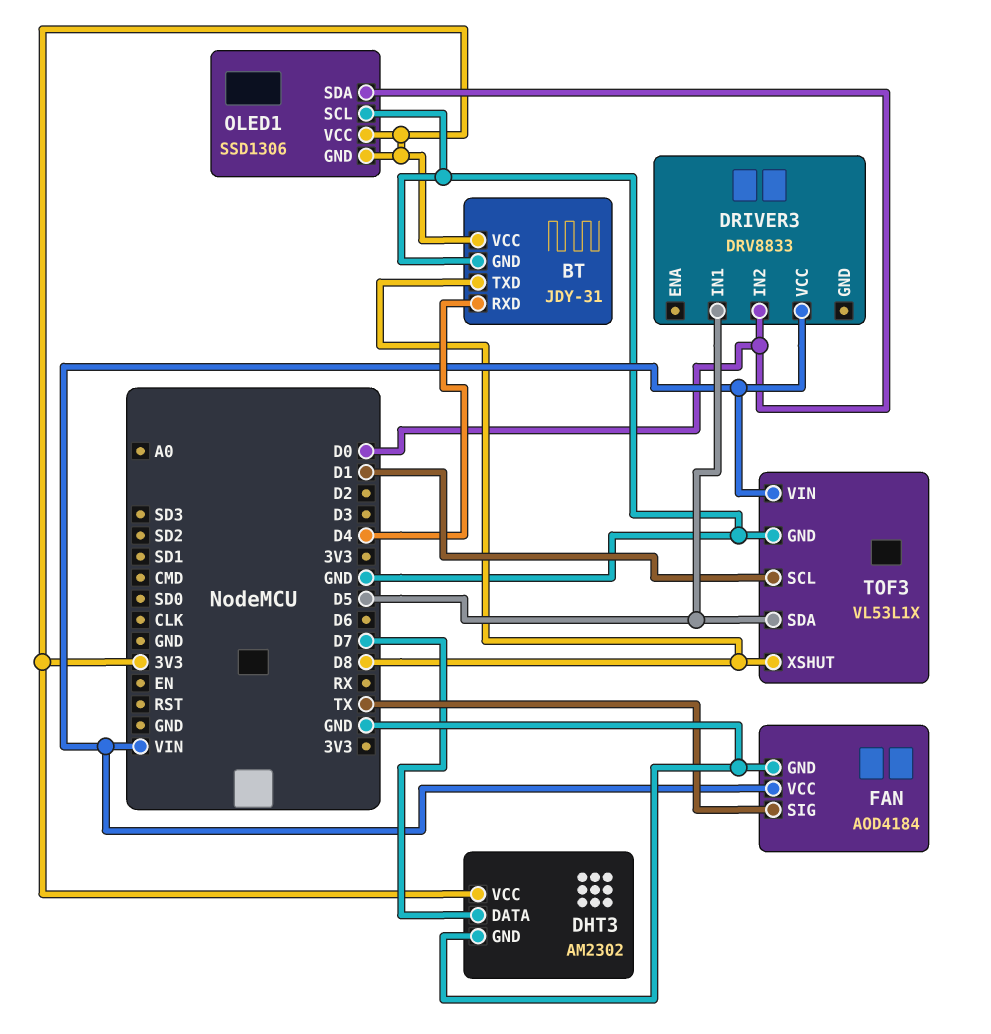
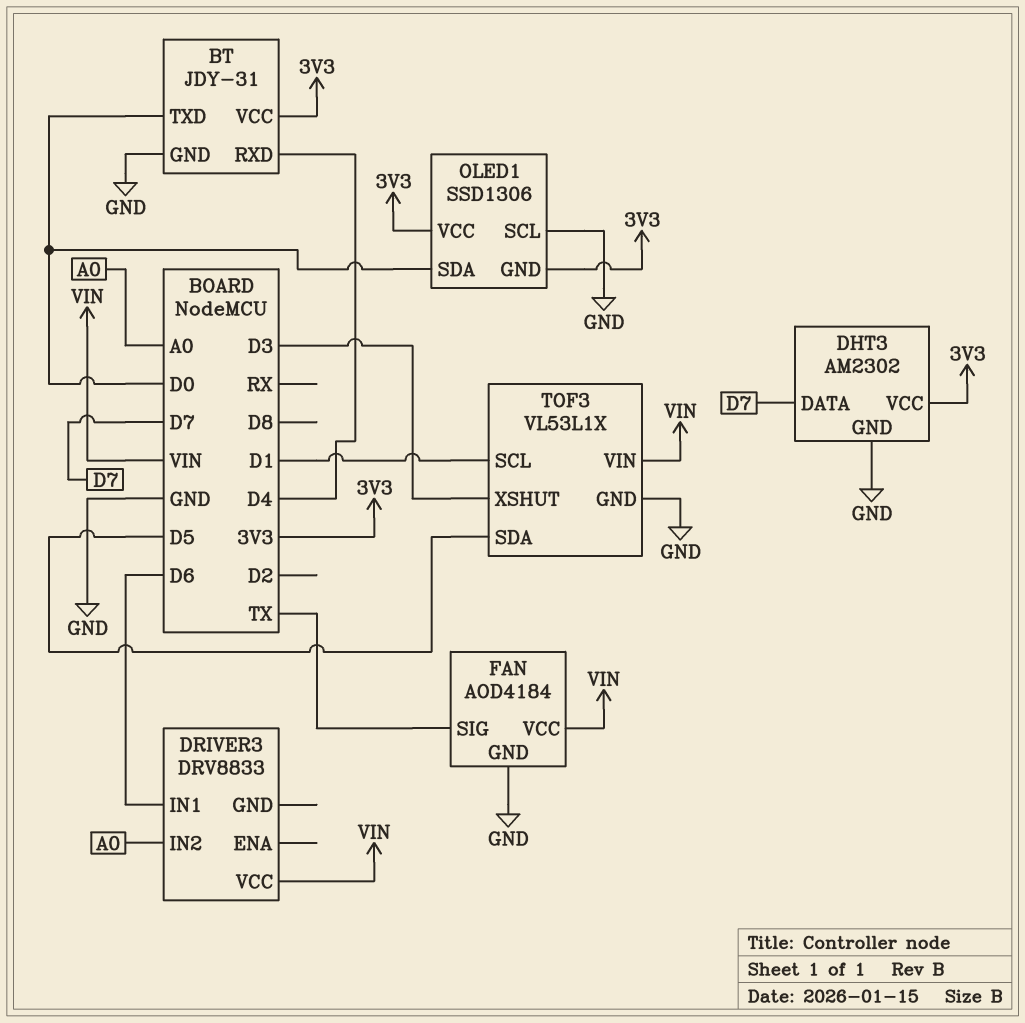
BT pin TXD: D8 -> D0
DRIVER3 pin IN1: D5 -> D6
DRIVER3 pin IN2: D0 -> A0
TOF3 pin XSHUT: D8 -> D3

